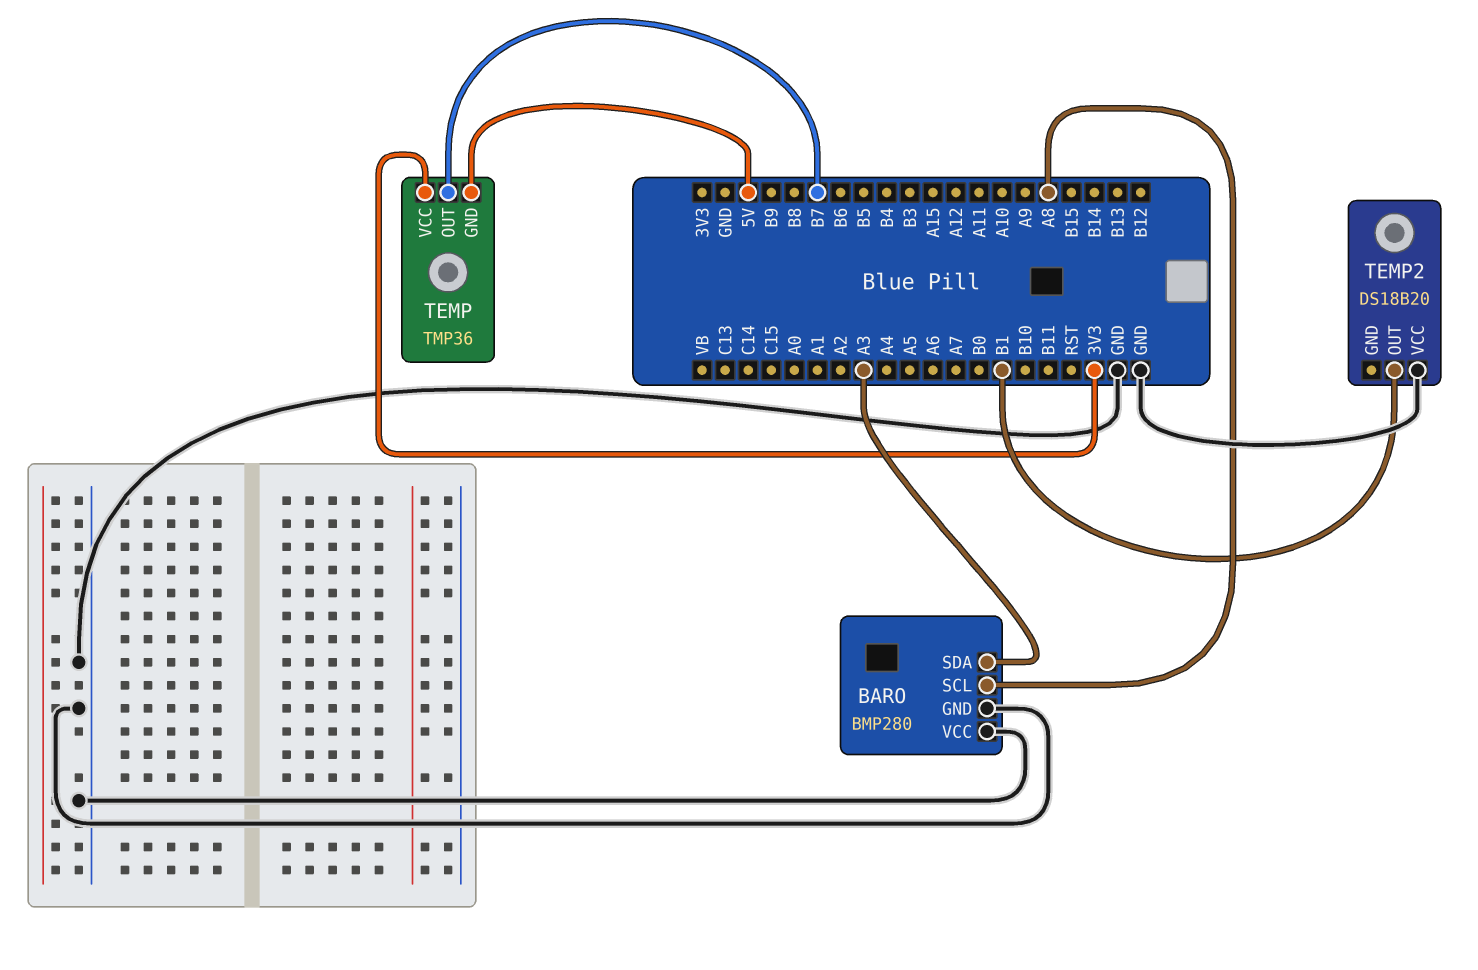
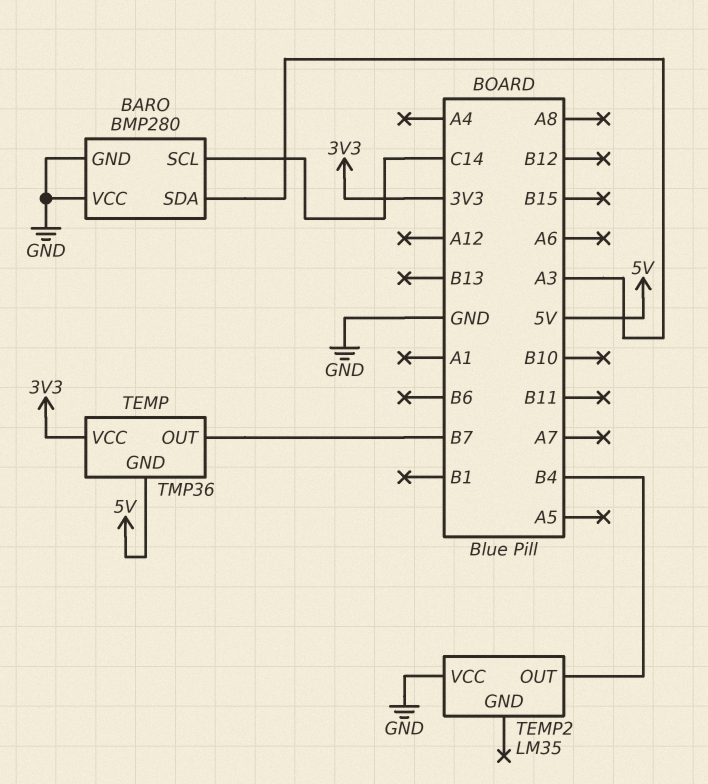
BARO pin SCL: A8 -> C14
TEMP2: DS18B20 -> LM35
TEMP2 pin OUT: B1 -> B4

